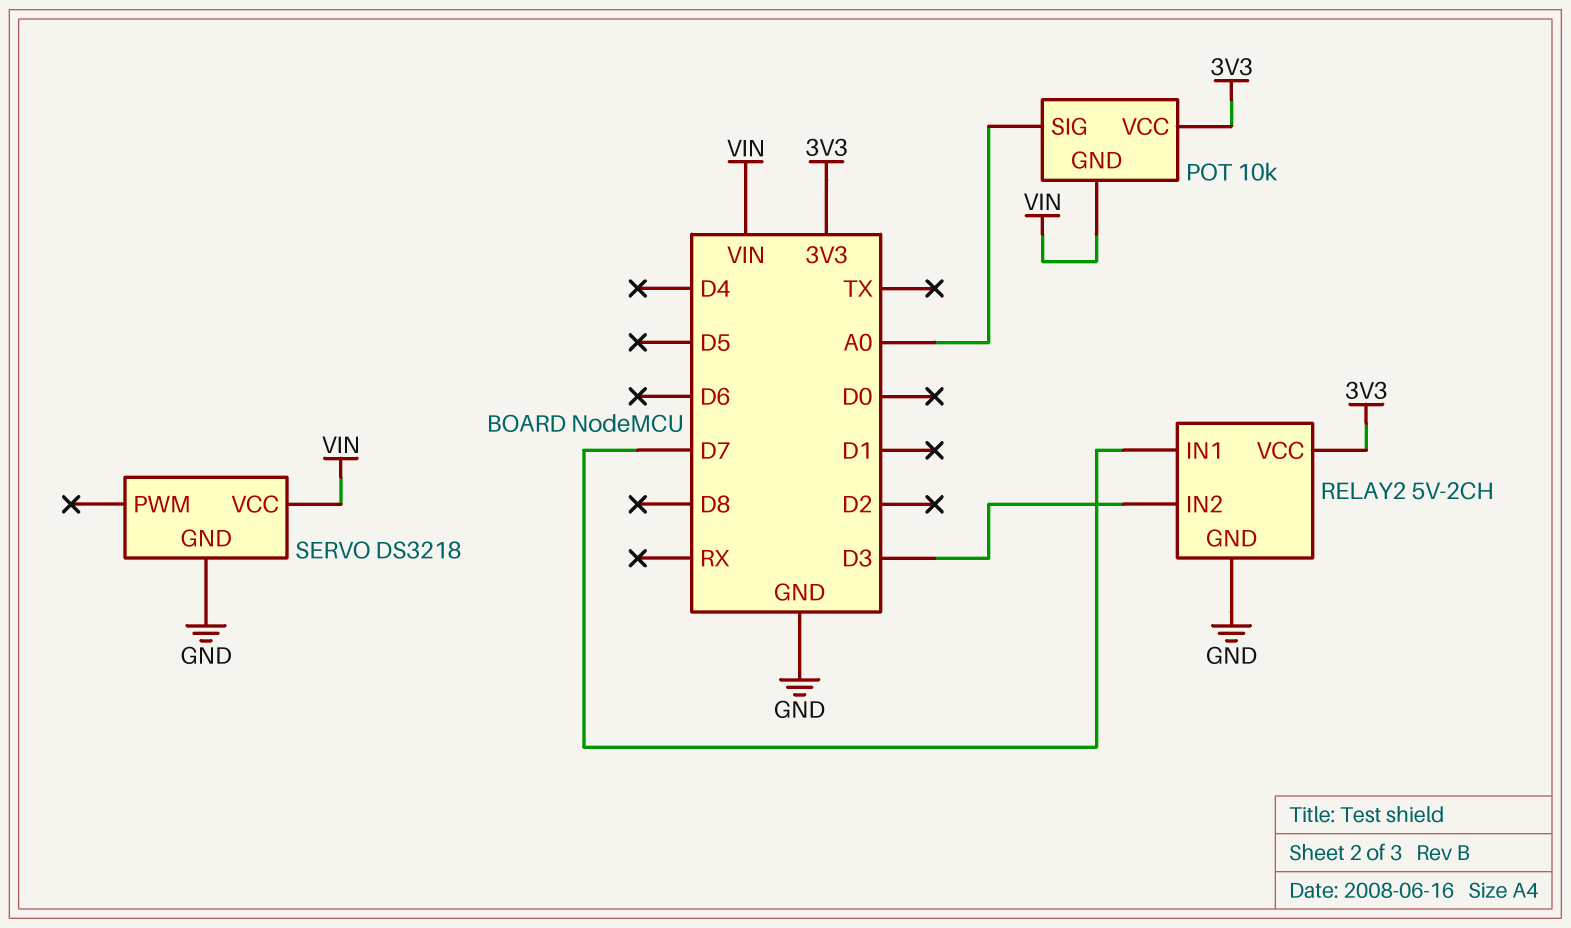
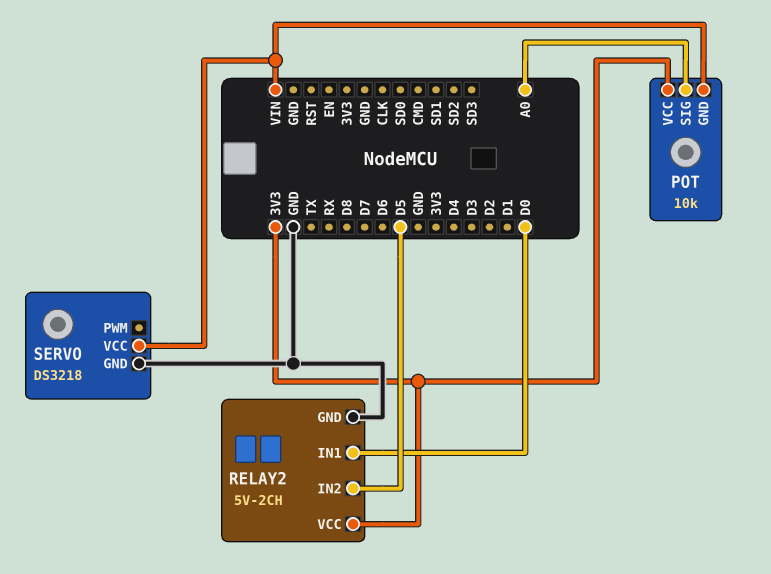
RELAY2 pin IN1: D7 -> D0
RELAY2 pin IN2: D3 -> D5

